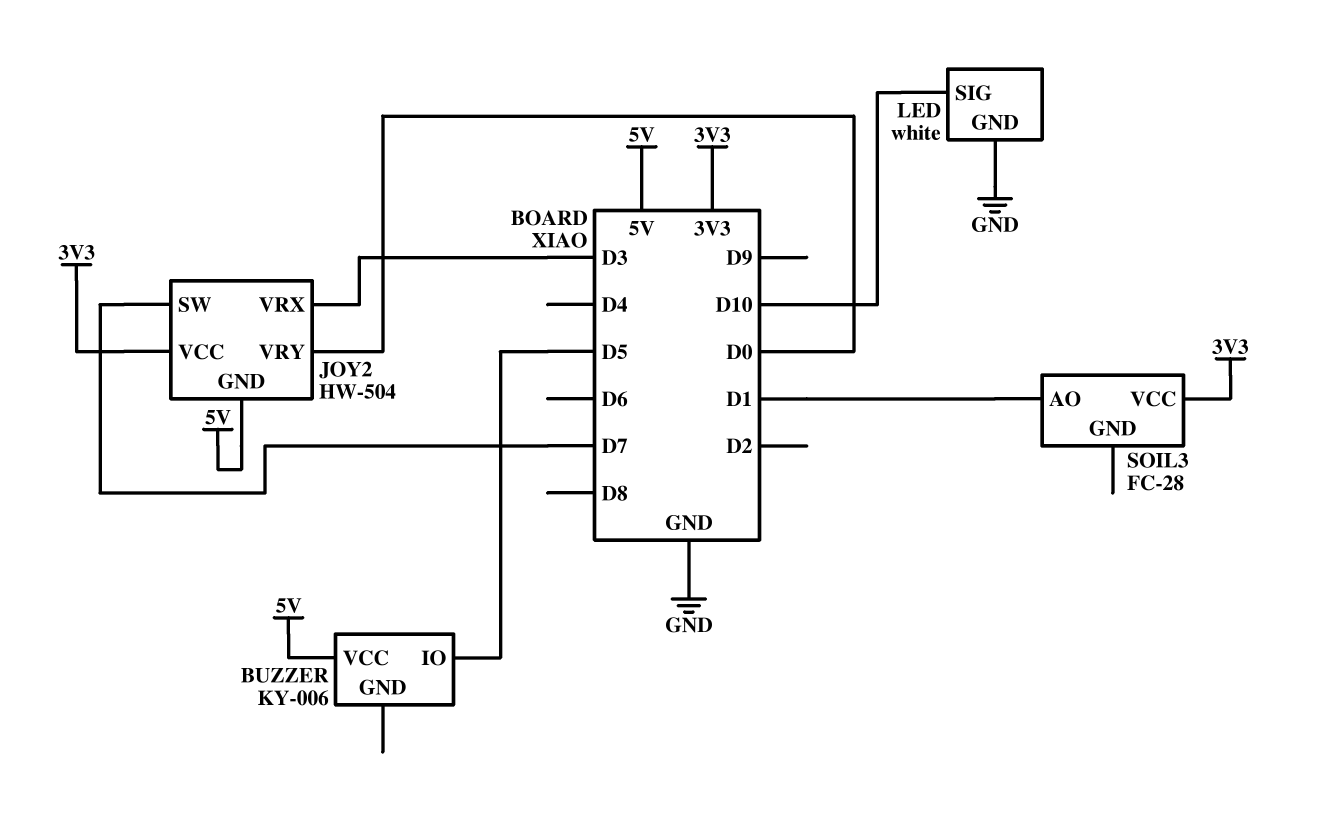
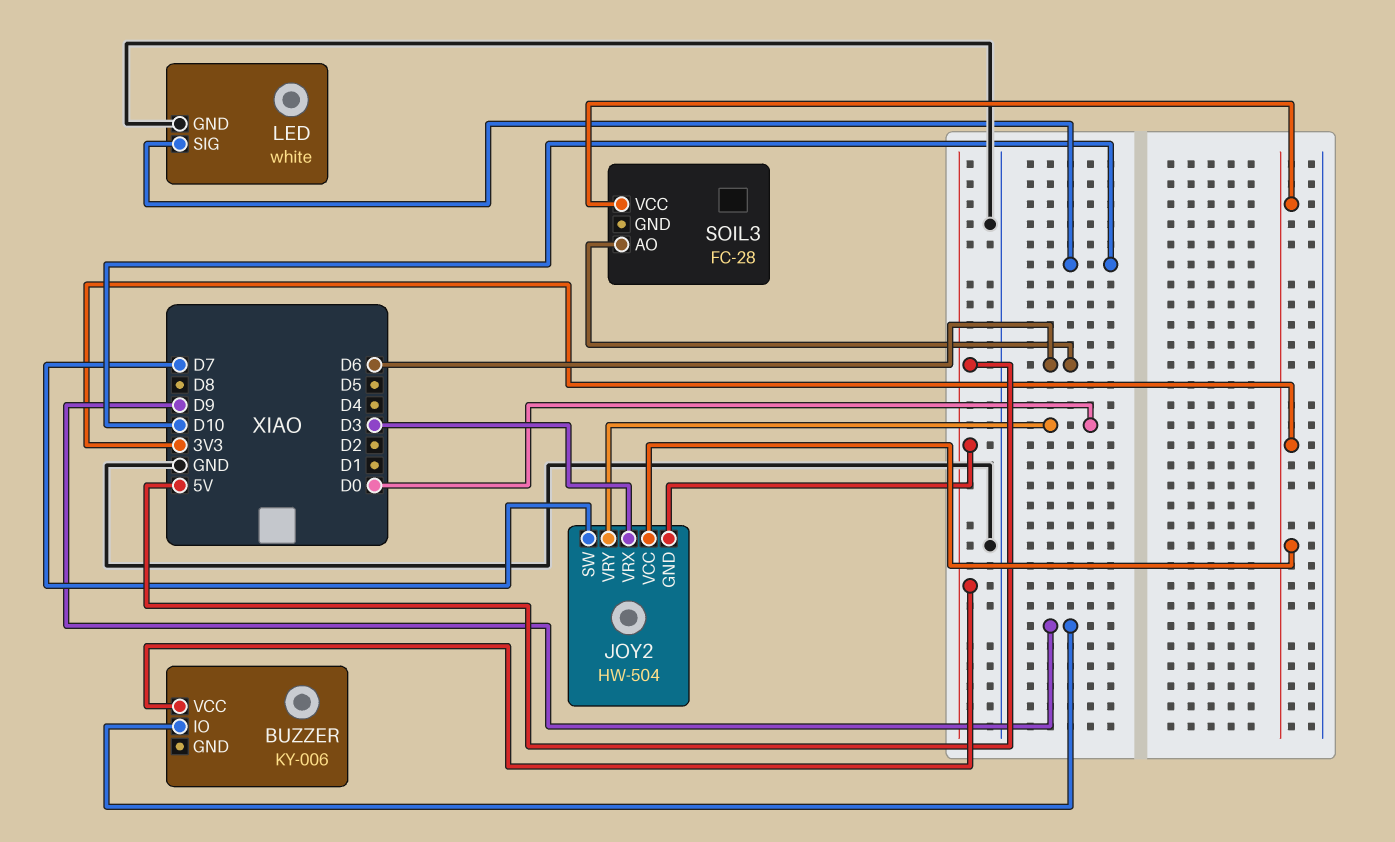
BUZZER pin IO: D5 -> D9
SOIL3 pin AO: D1 -> D6

